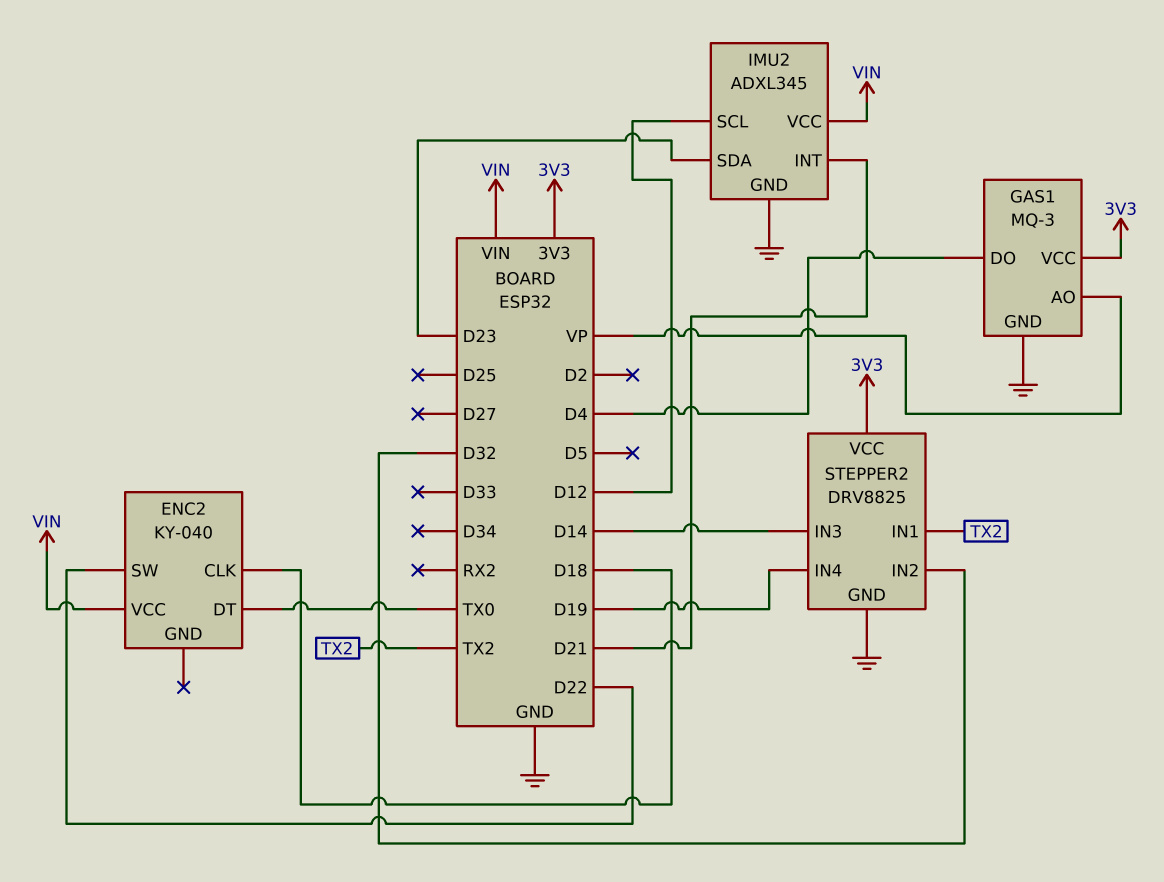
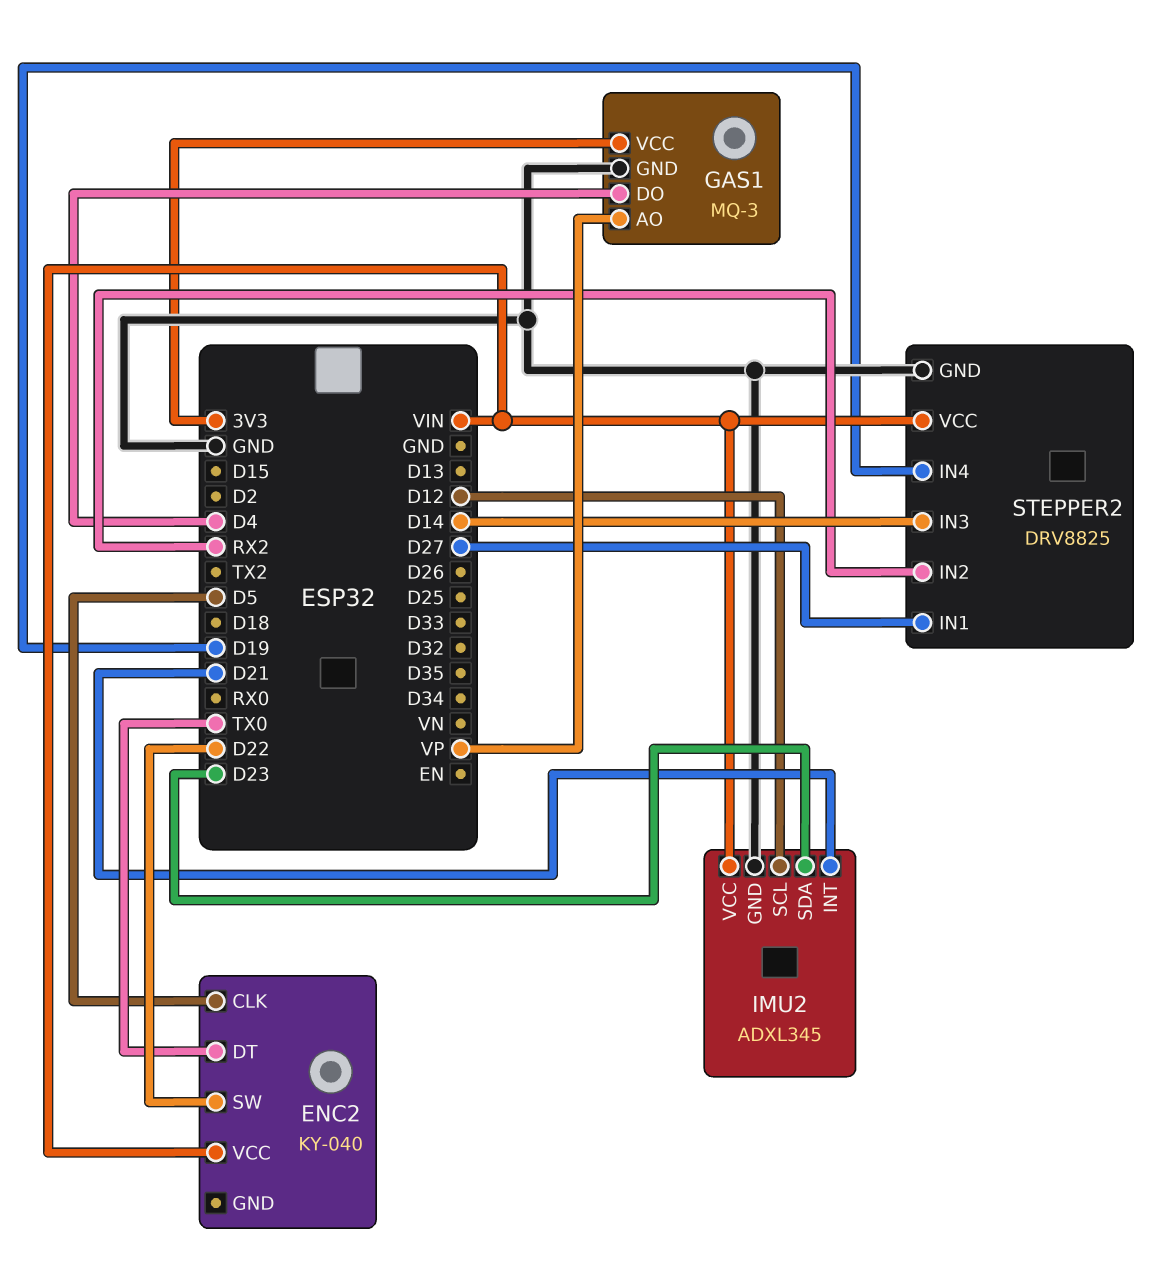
ENC2 pin CLK: D18 -> D5
STEPPER2 pin IN1: TX2 -> D27
STEPPER2 pin IN2: D32 -> RX2
STEPPER2 pin VCC: 3V3 -> VIN

